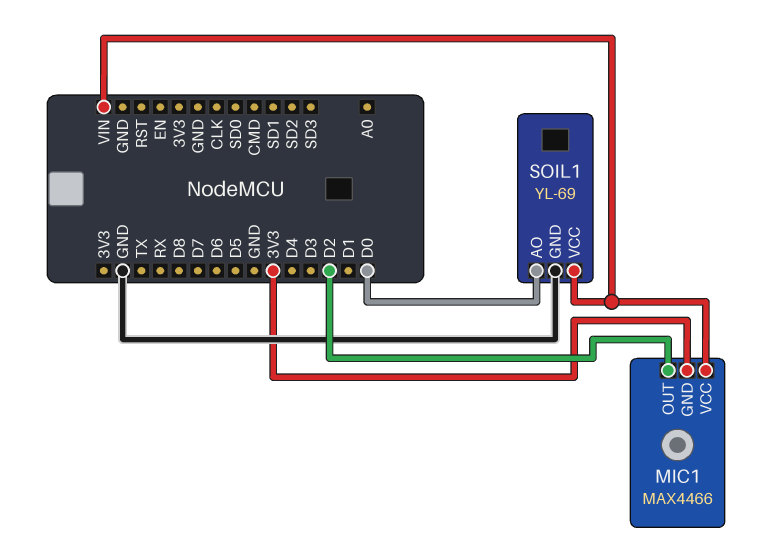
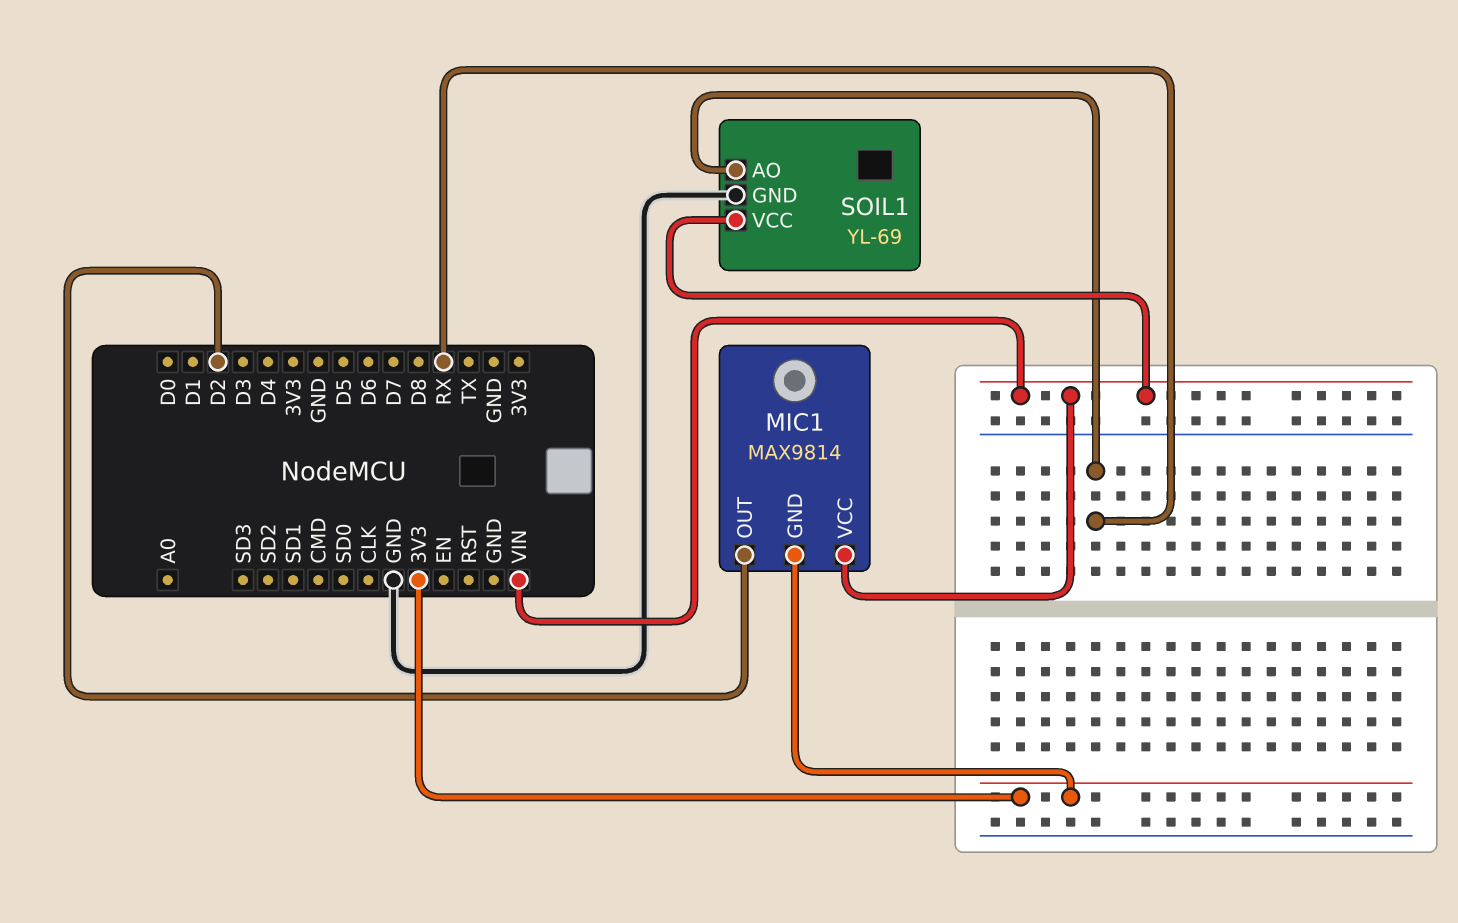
MIC1: MAX4466 -> MAX9814
SOIL1 pin AO: D0 -> RX

